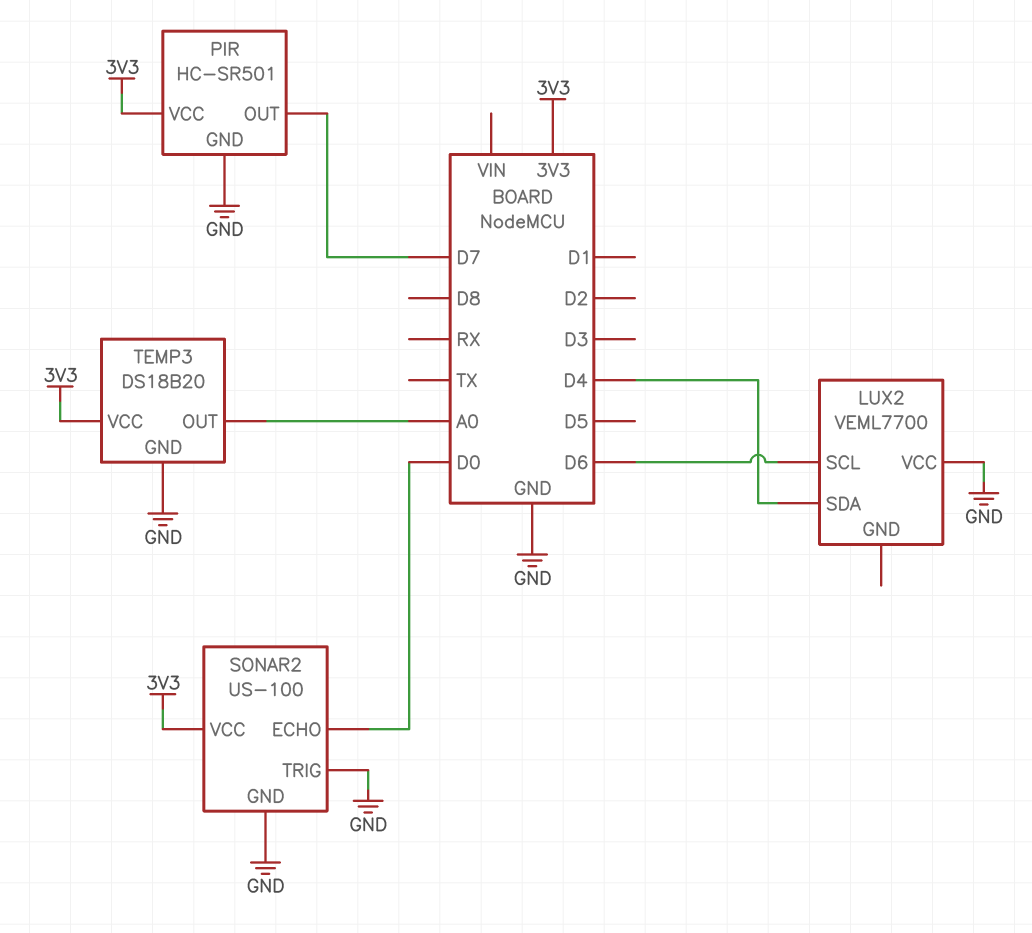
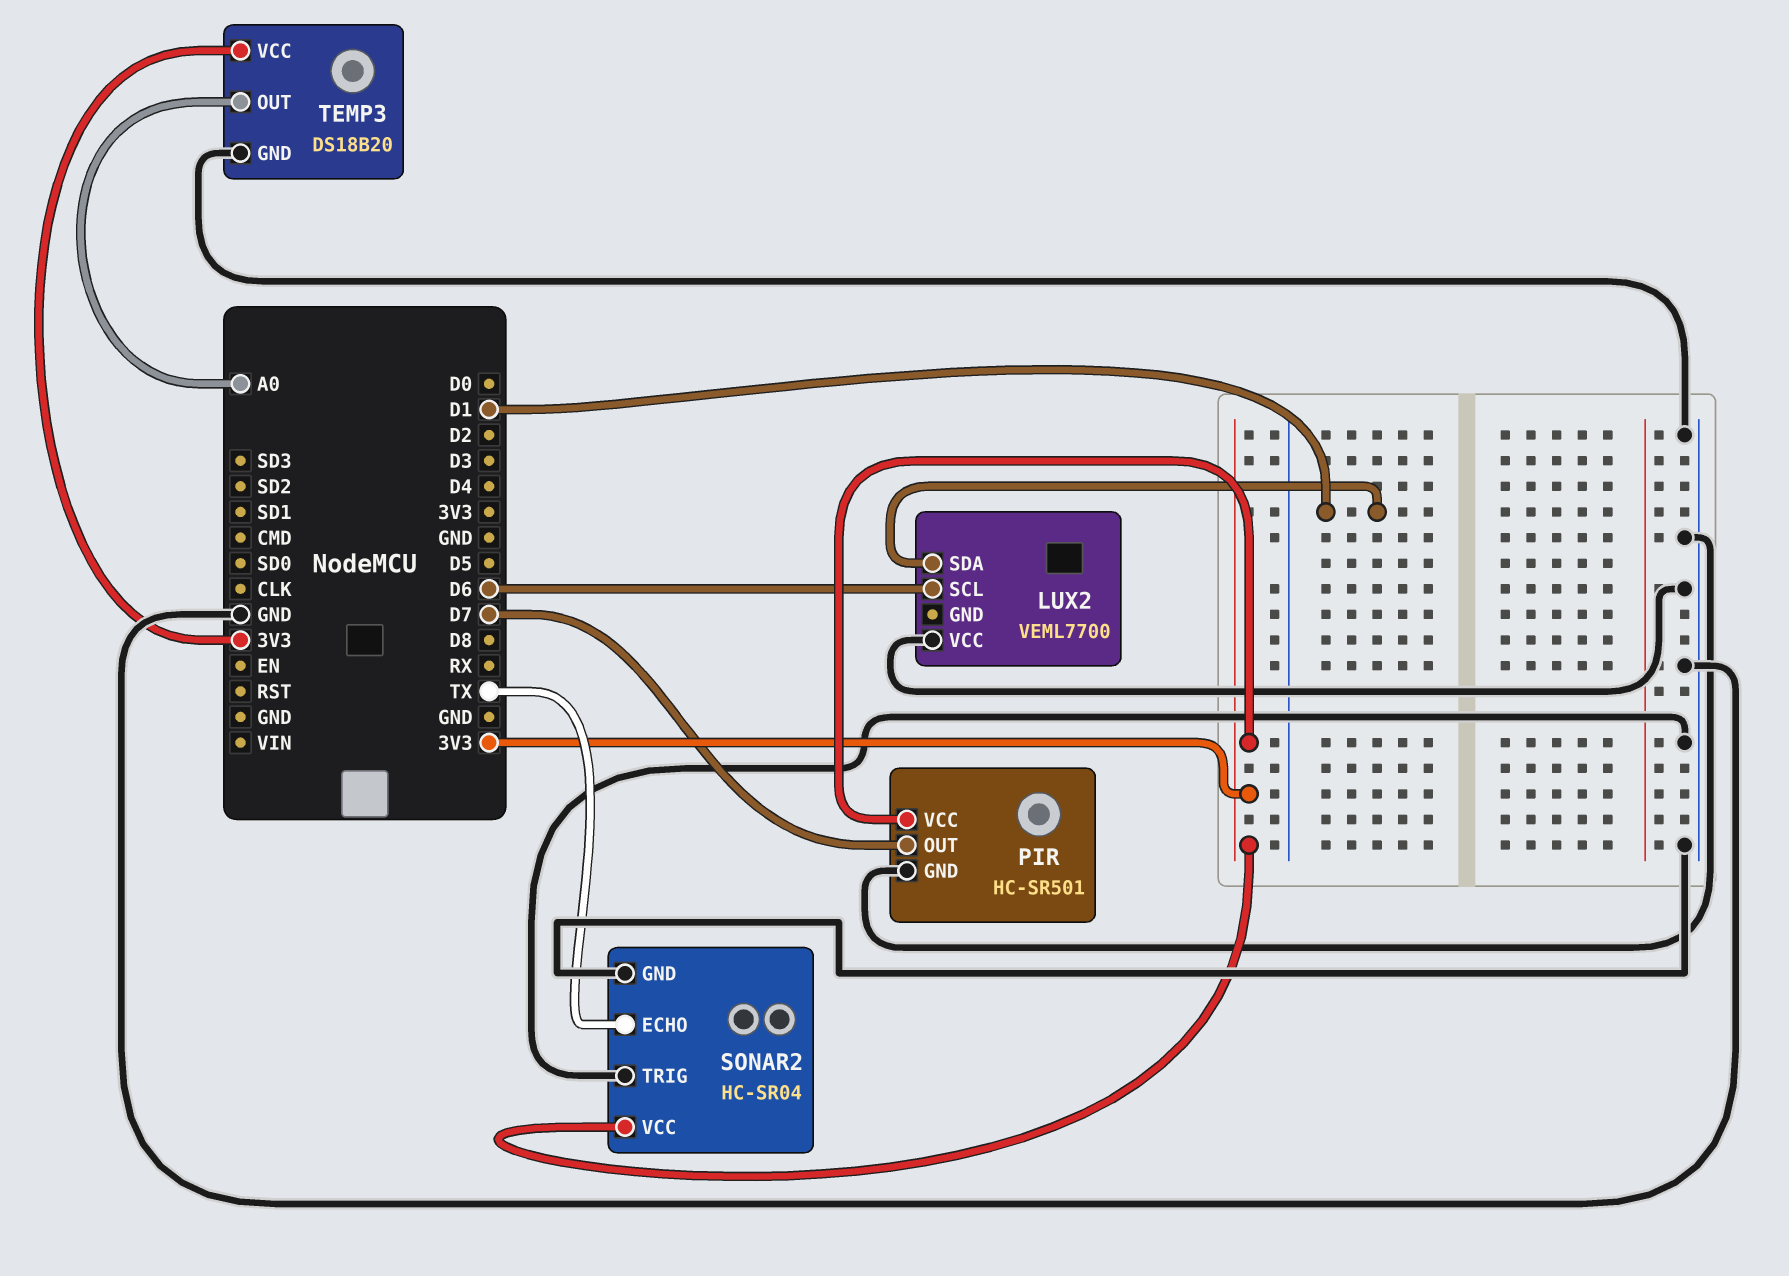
LUX2 pin SDA: D4 -> D1
SONAR2: US-100 -> HC-SR04
SONAR2 pin ECHO: D0 -> TX

